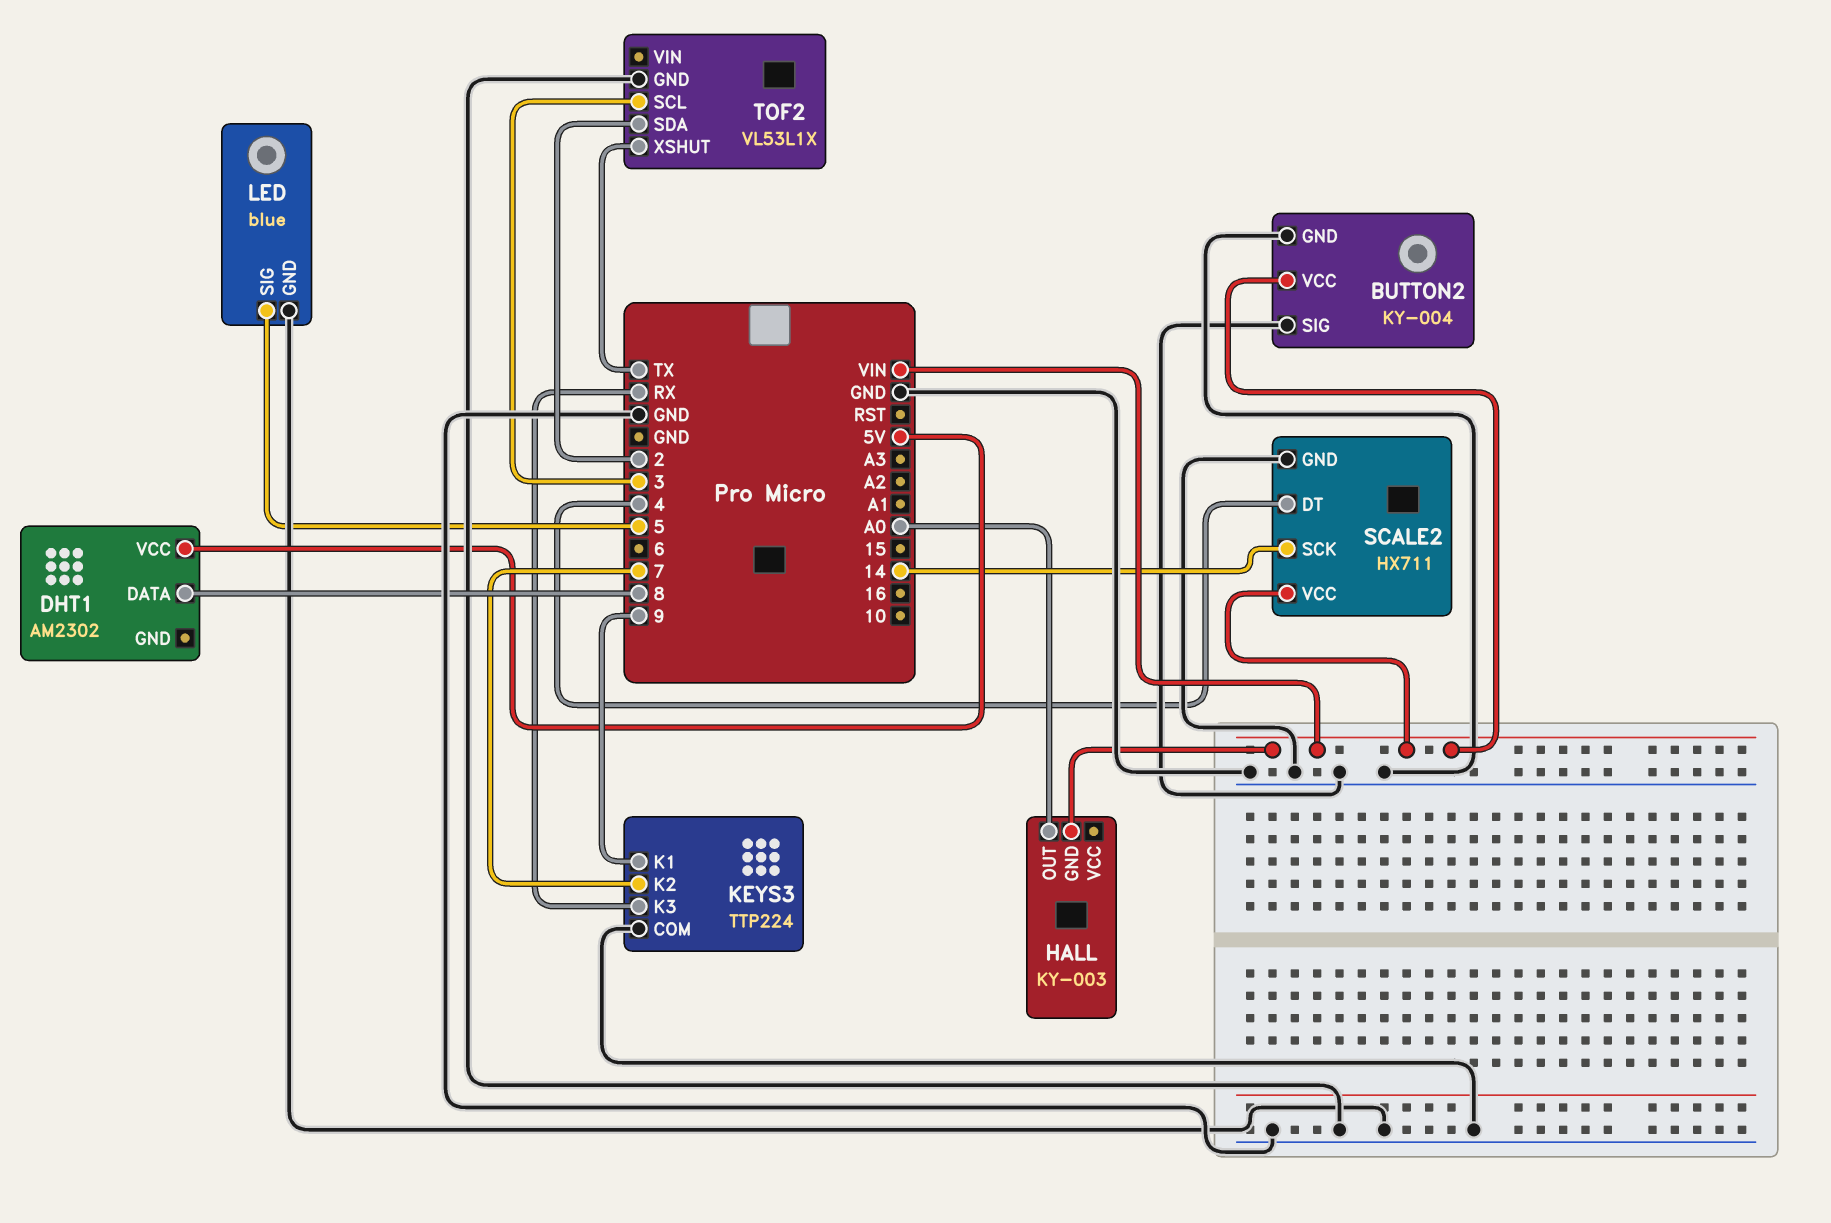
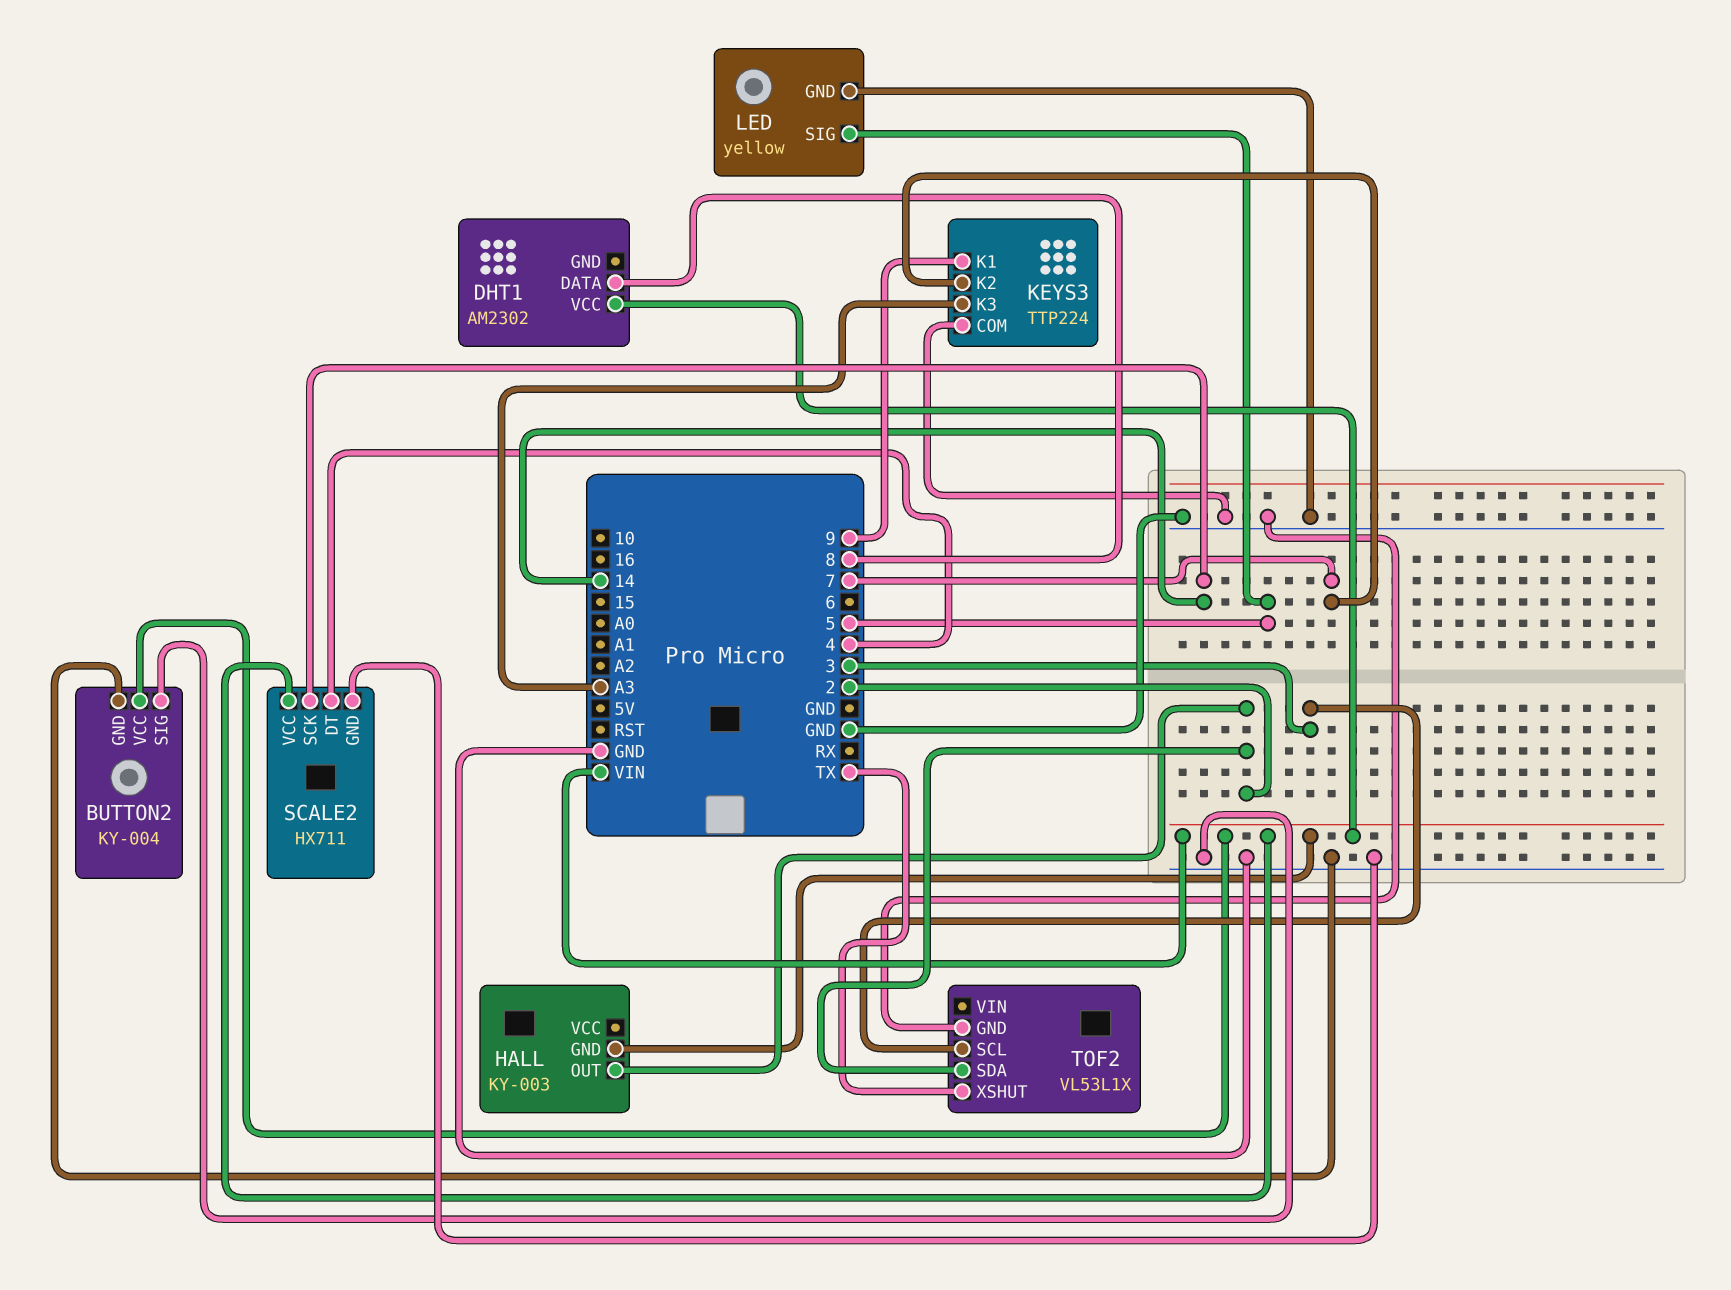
DHT1 pin VCC: 5V -> VIN
HALL pin OUT: A0 -> 2
KEYS3 pin K3: RX -> A3
LED: blue -> yellow

